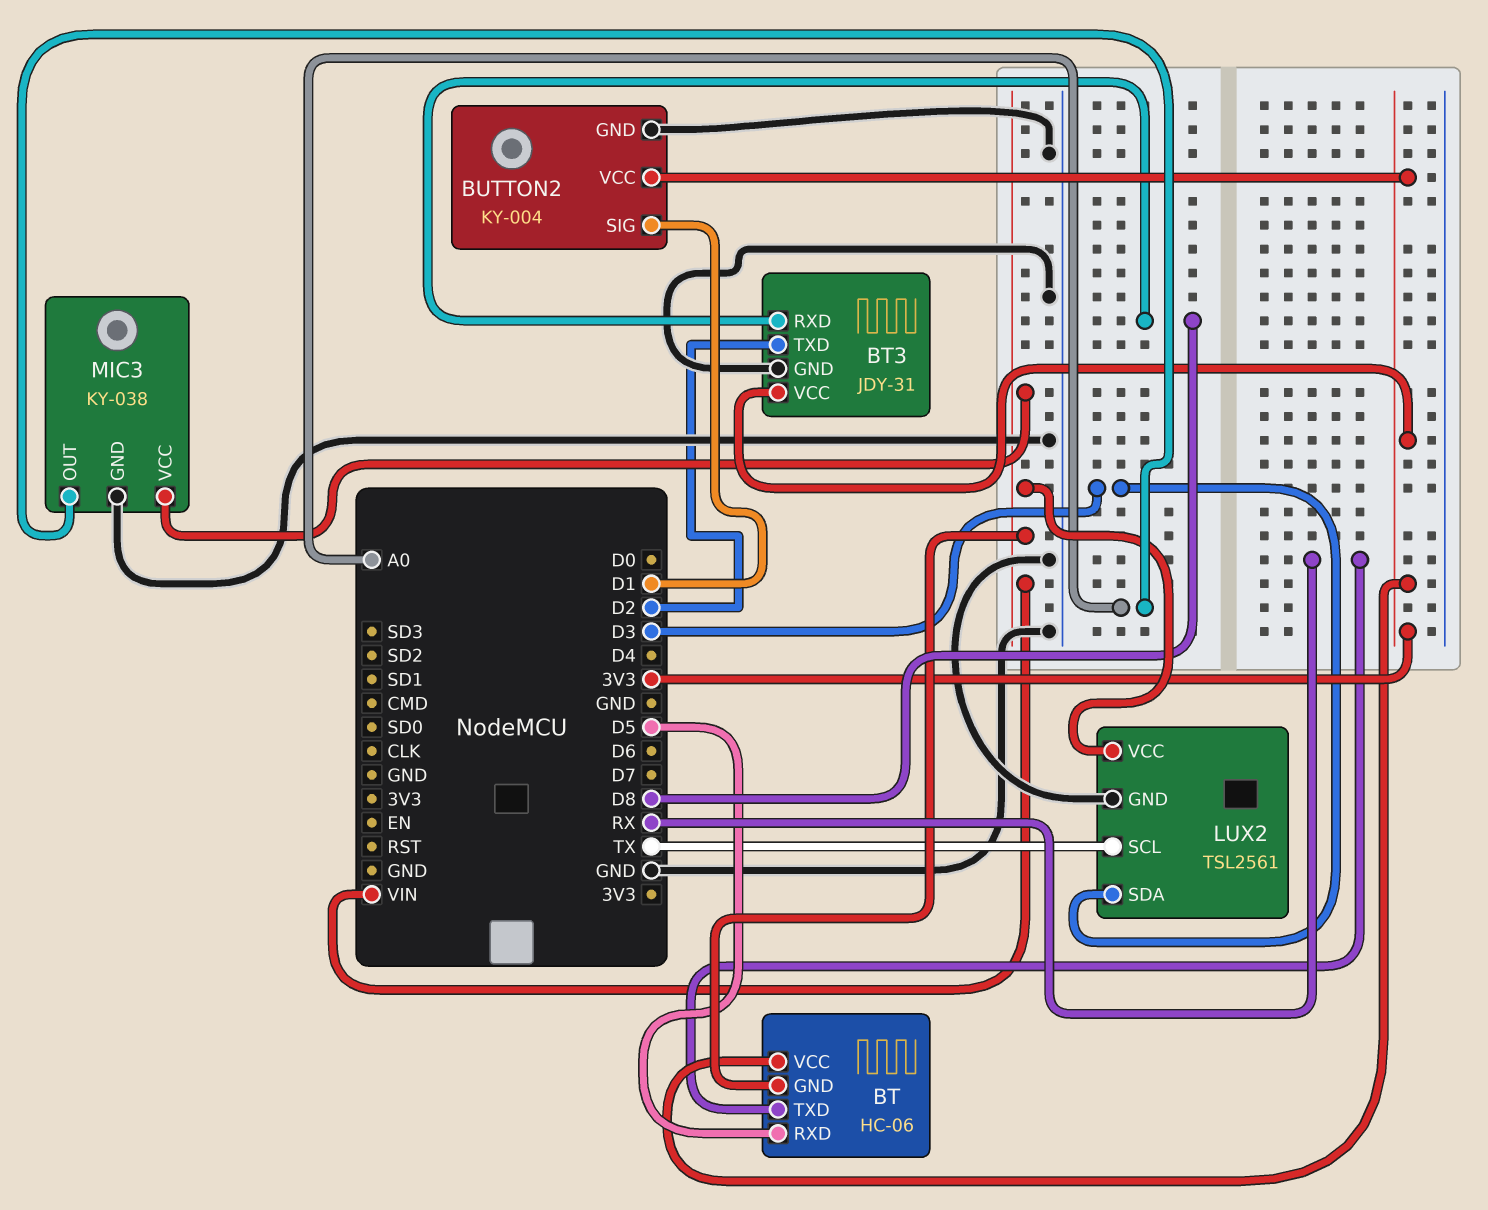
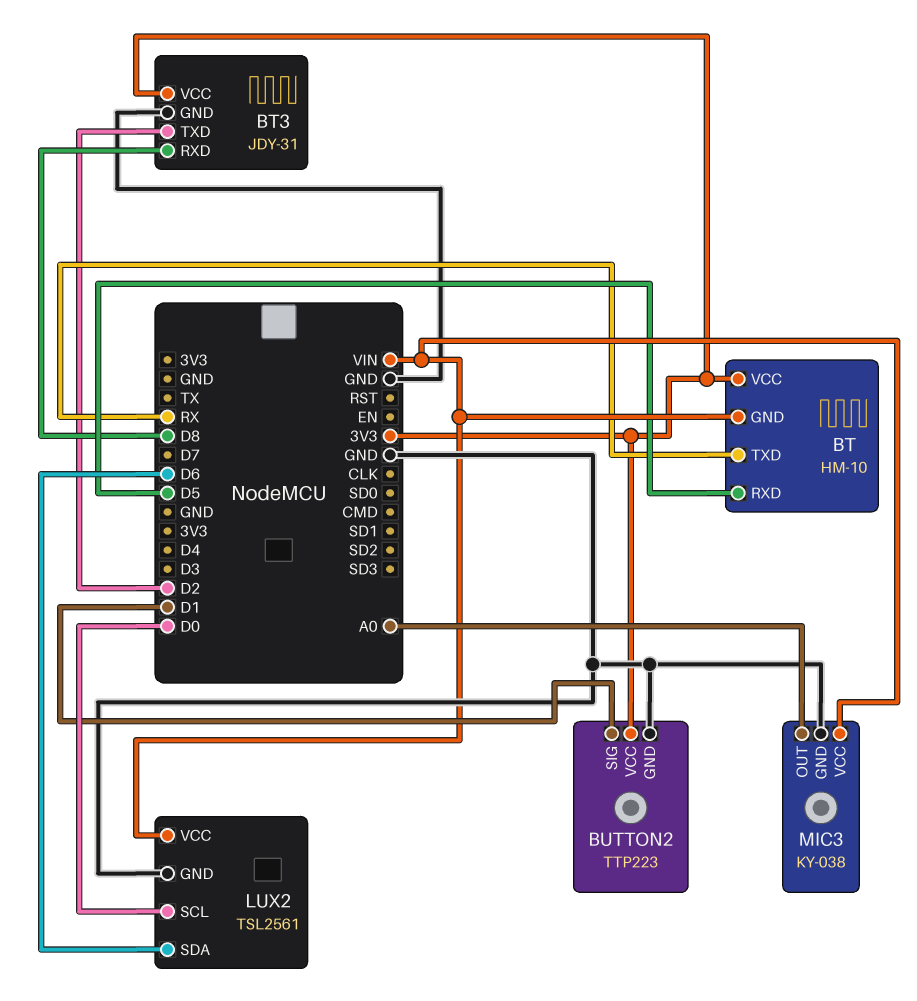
BT: HC-06 -> HM-10
BUTTON2: KY-004 -> TTP223
LUX2 pin SCL: TX -> D0
LUX2 pin SDA: D3 -> D6

